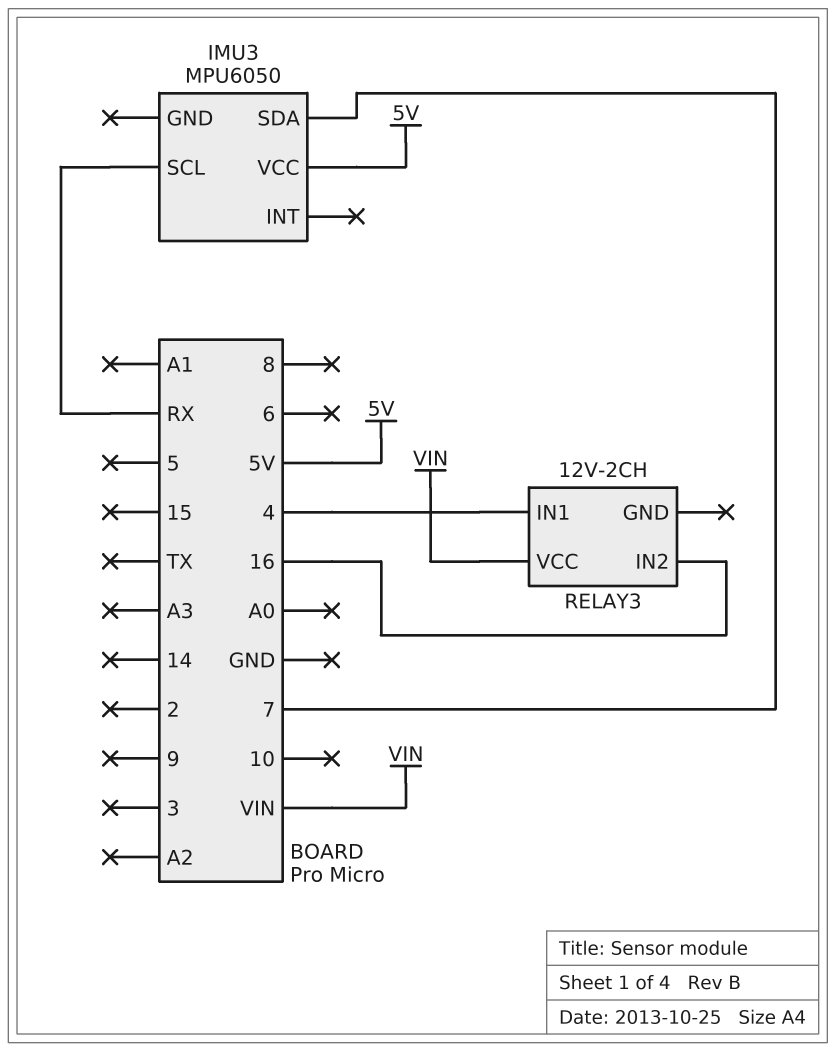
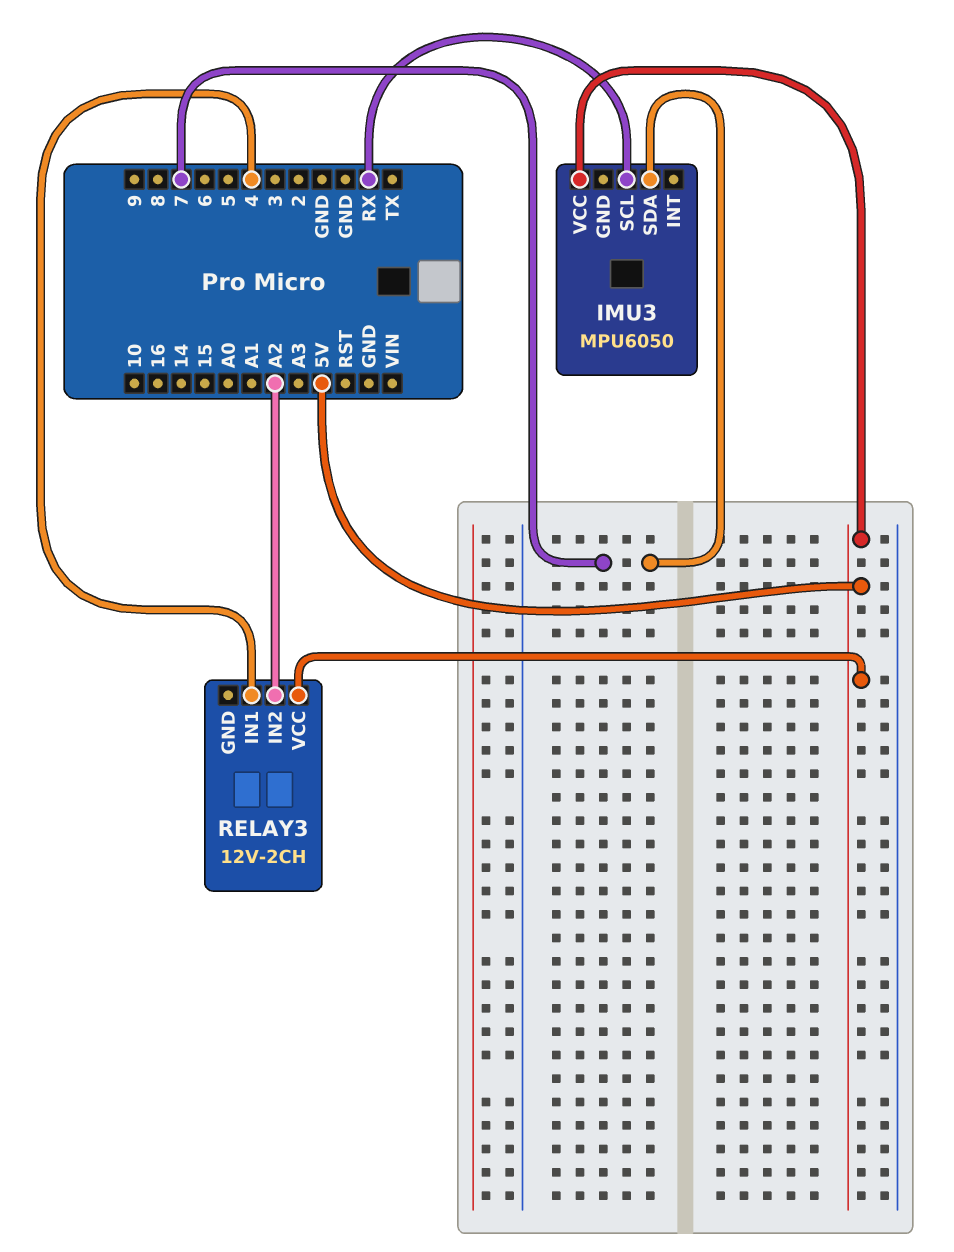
RELAY3 pin IN2: 16 -> A2
RELAY3 pin VCC: VIN -> 5V

